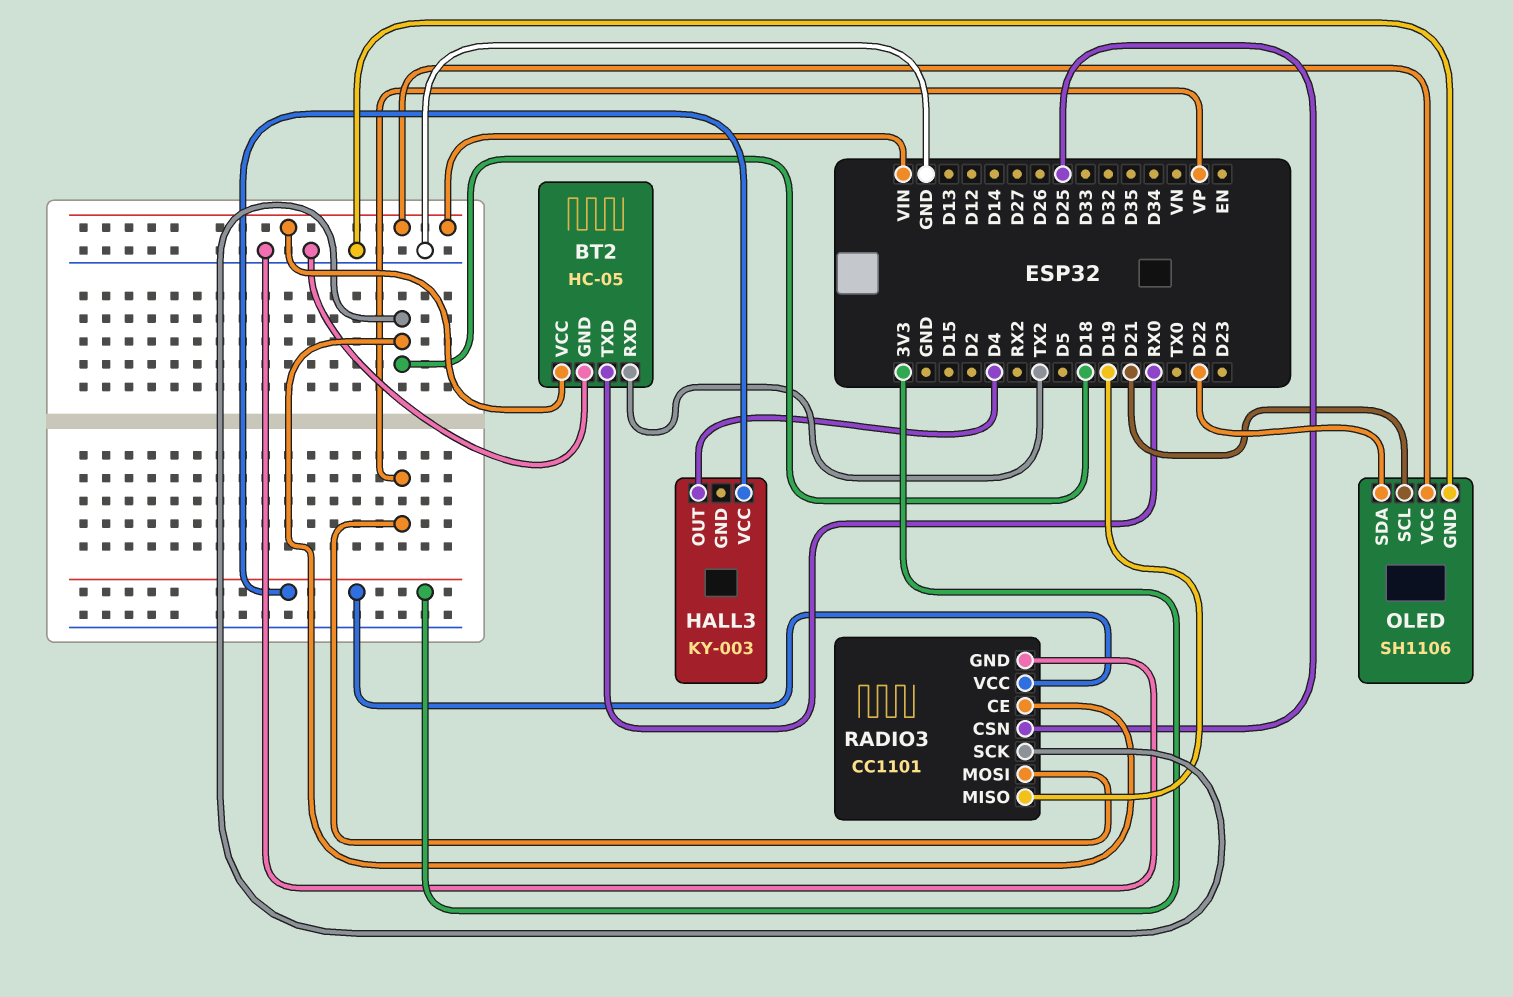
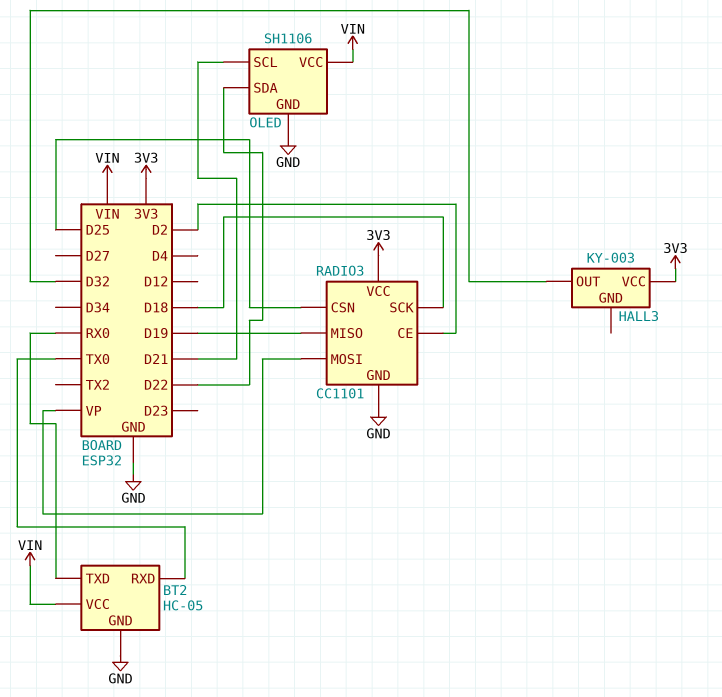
BT2 pin RXD: TX2 -> TX0
HALL3 pin OUT: D4 -> D32
RADIO3 pin CE: D18 -> D2

